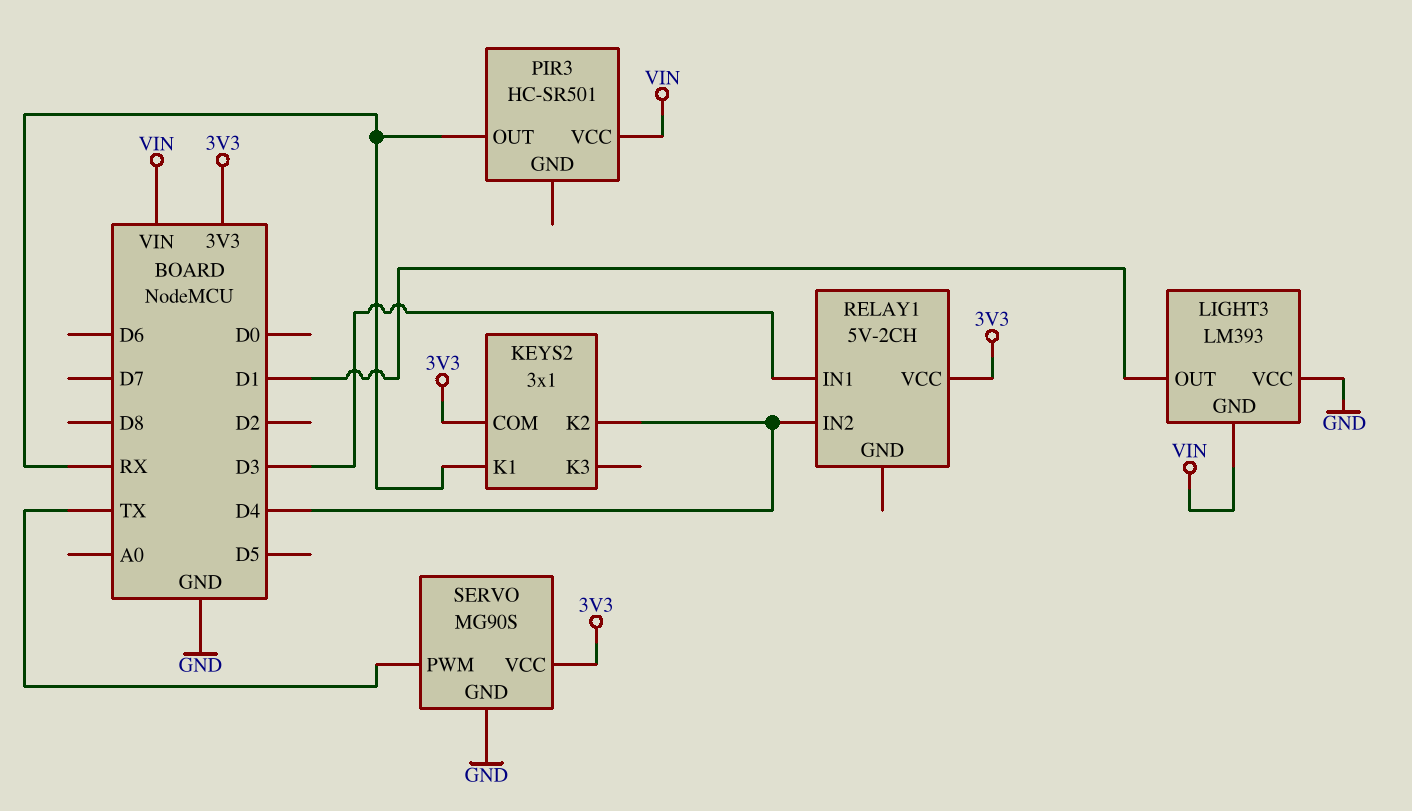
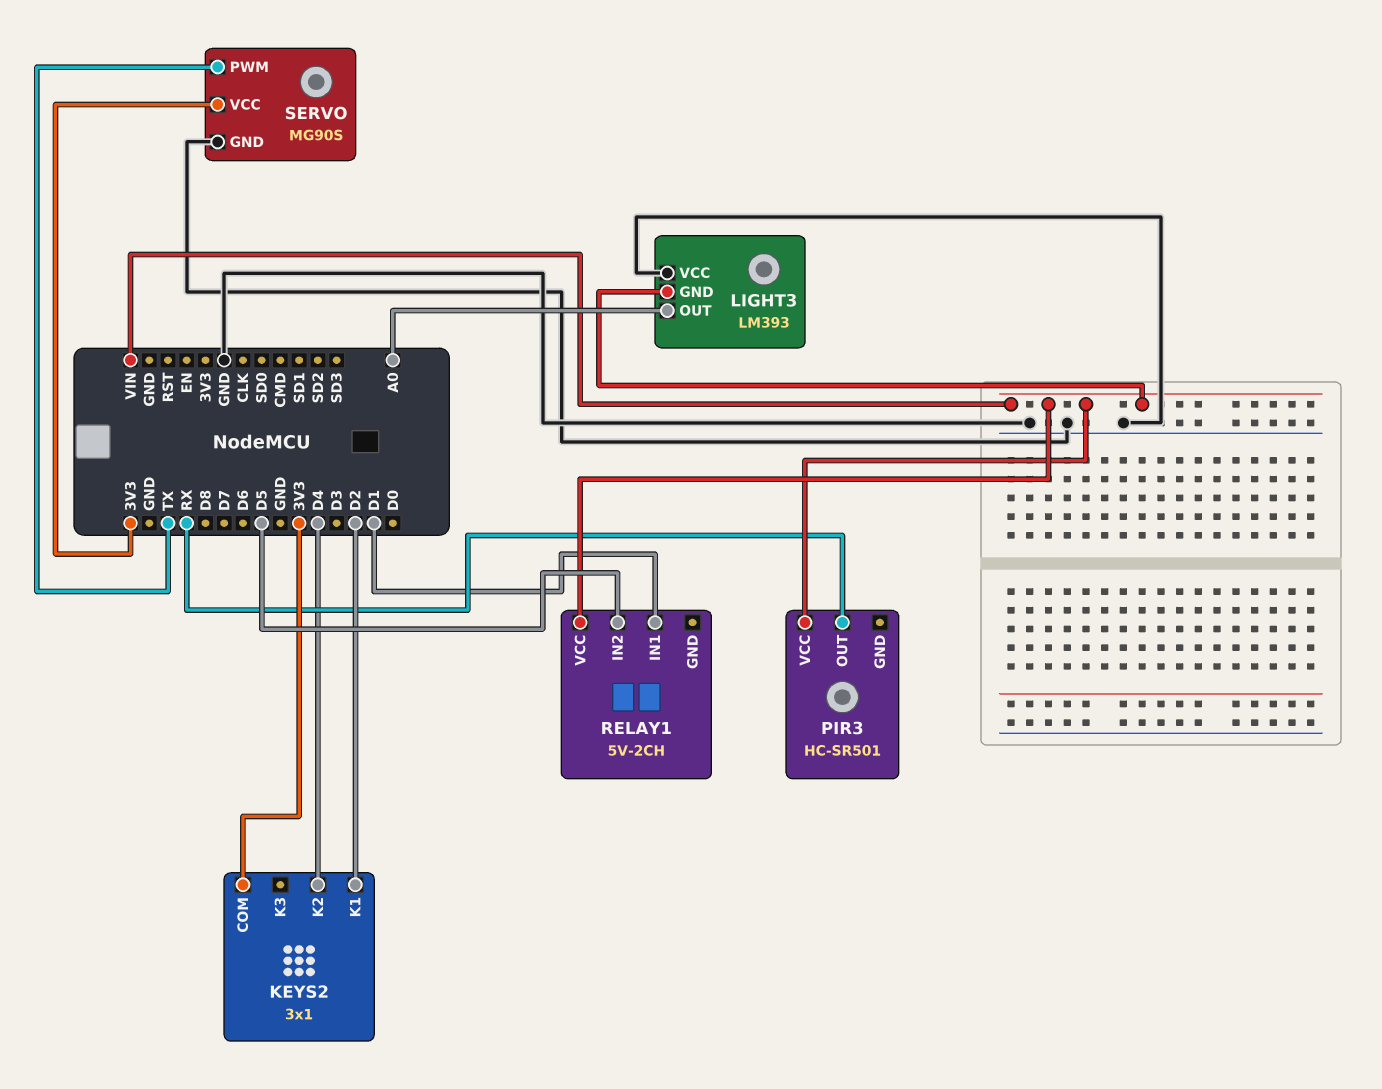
KEYS2 pin K1: RX -> D2
LIGHT3 pin OUT: D1 -> A0
RELAY1 pin IN1: D3 -> D1
RELAY1 pin IN2: D4 -> D5
RELAY1 pin VCC: 3V3 -> VIN

